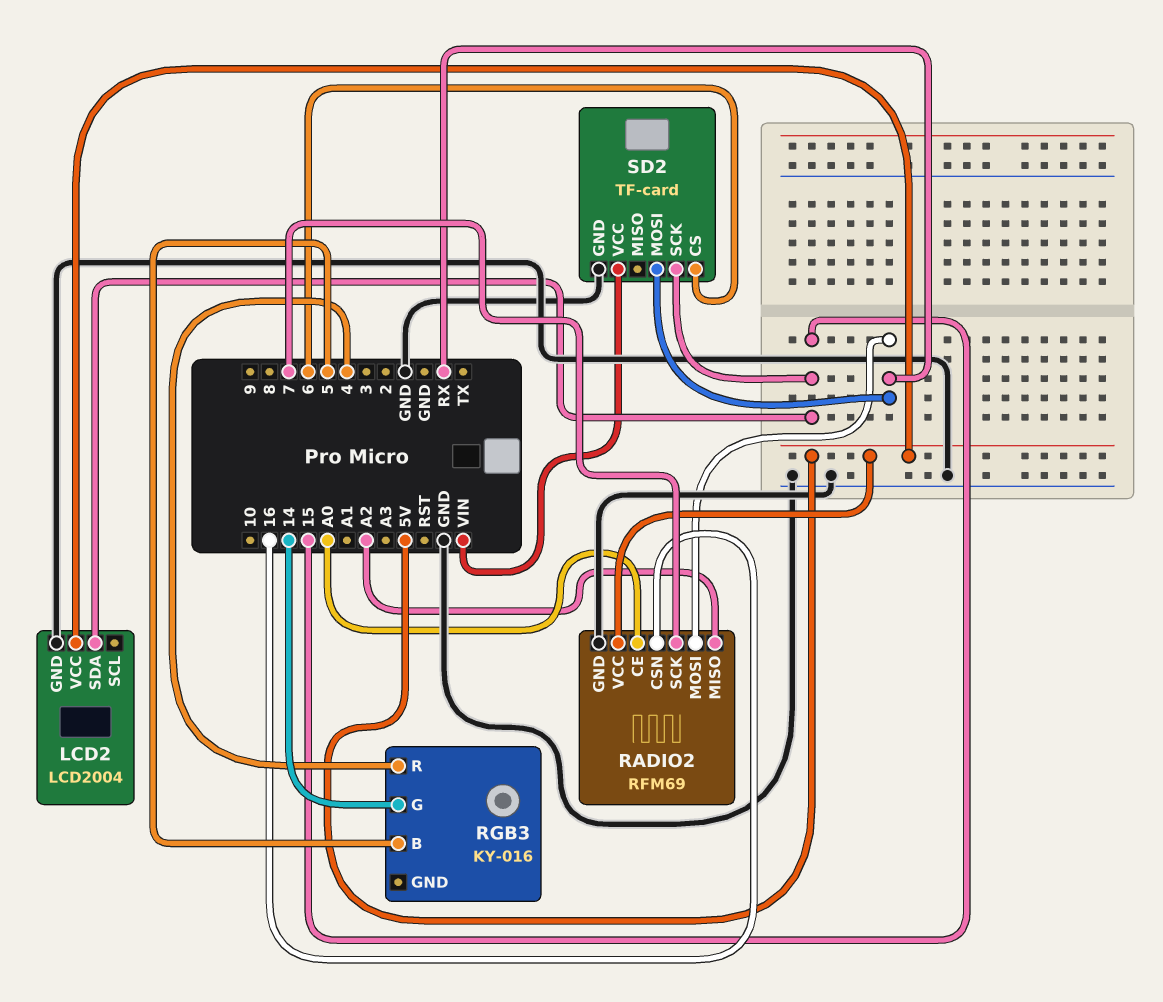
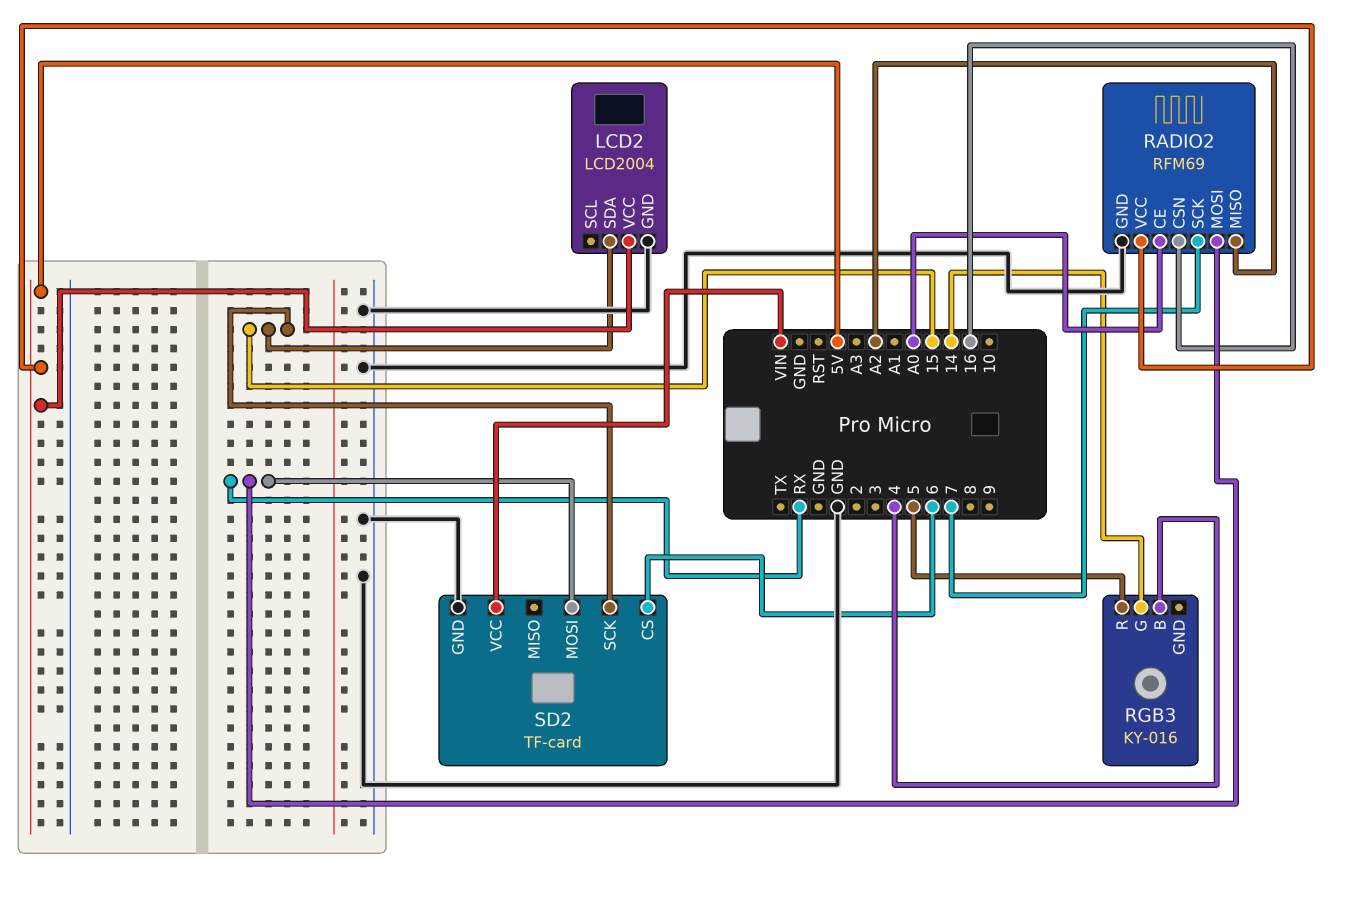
RGB3 pin B: 5 -> 4
RGB3 pin R: 4 -> 5

